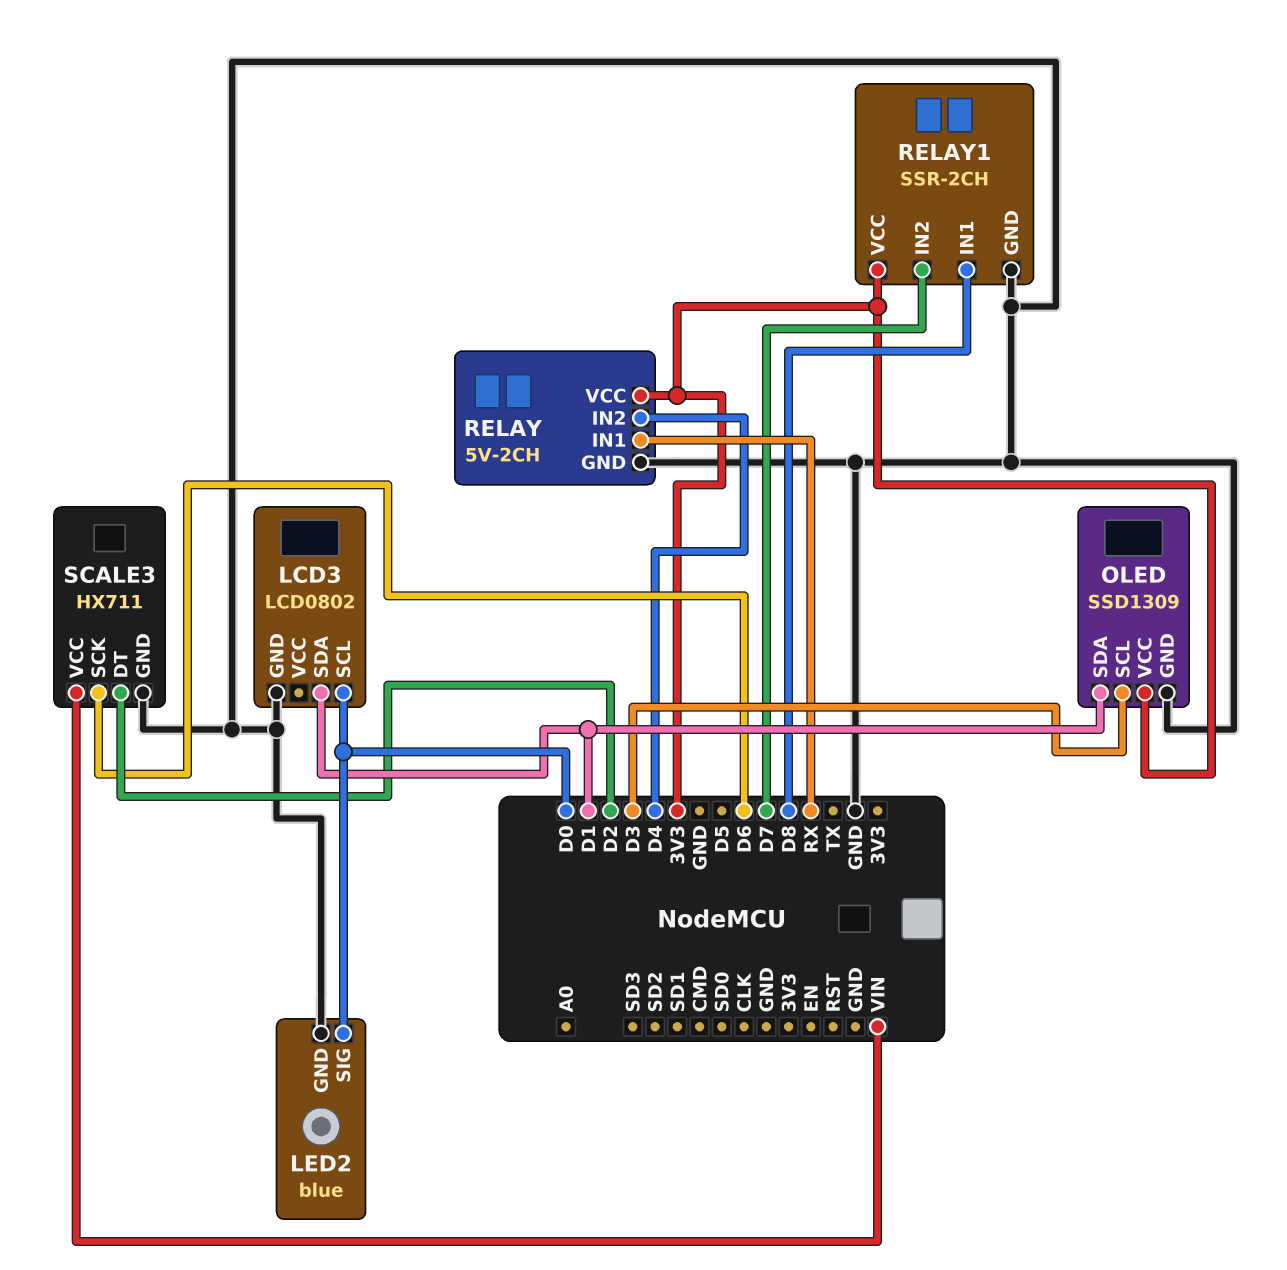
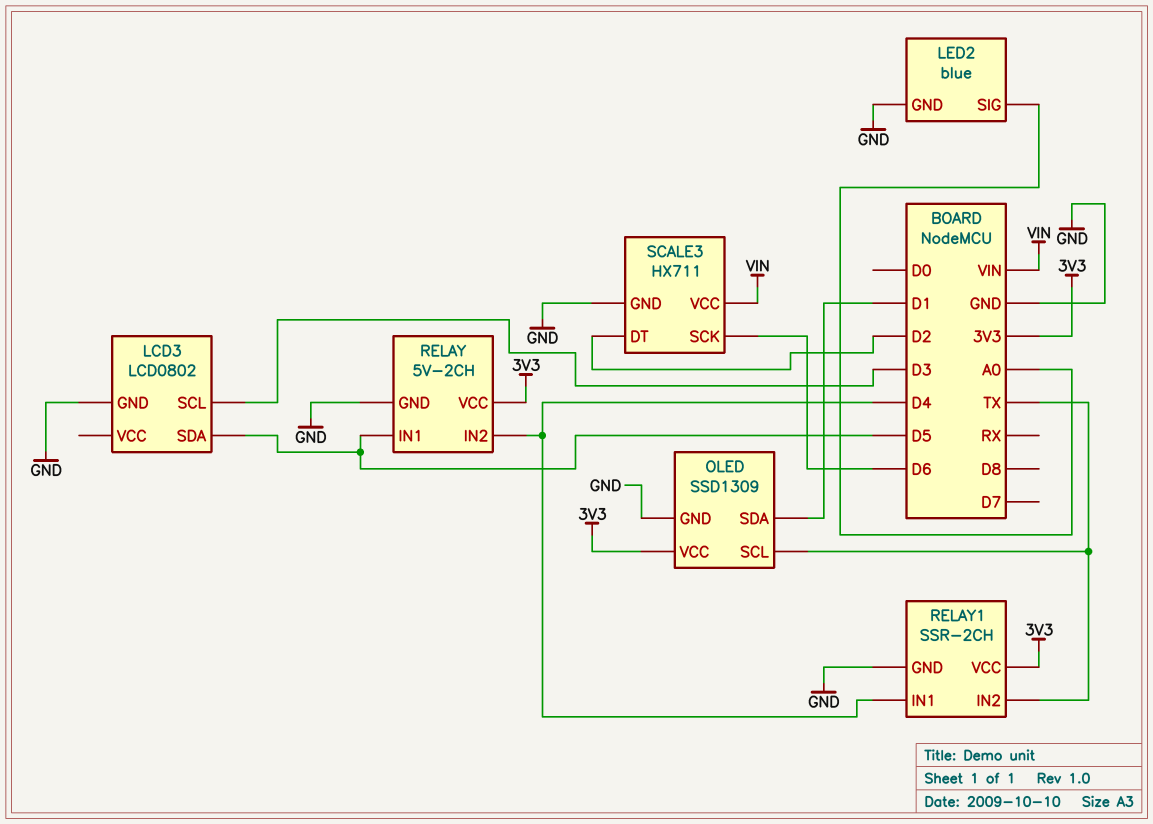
LCD3 pin SCL: D0 -> D3
LCD3 pin SDA: D1 -> D5
LED2 pin SIG: D0 -> A0
OLED pin SCL: D3 -> TX
RELAY pin IN1: RX -> D5
RELAY1 pin IN1: D8 -> D4
RELAY1 pin IN2: D7 -> TX

